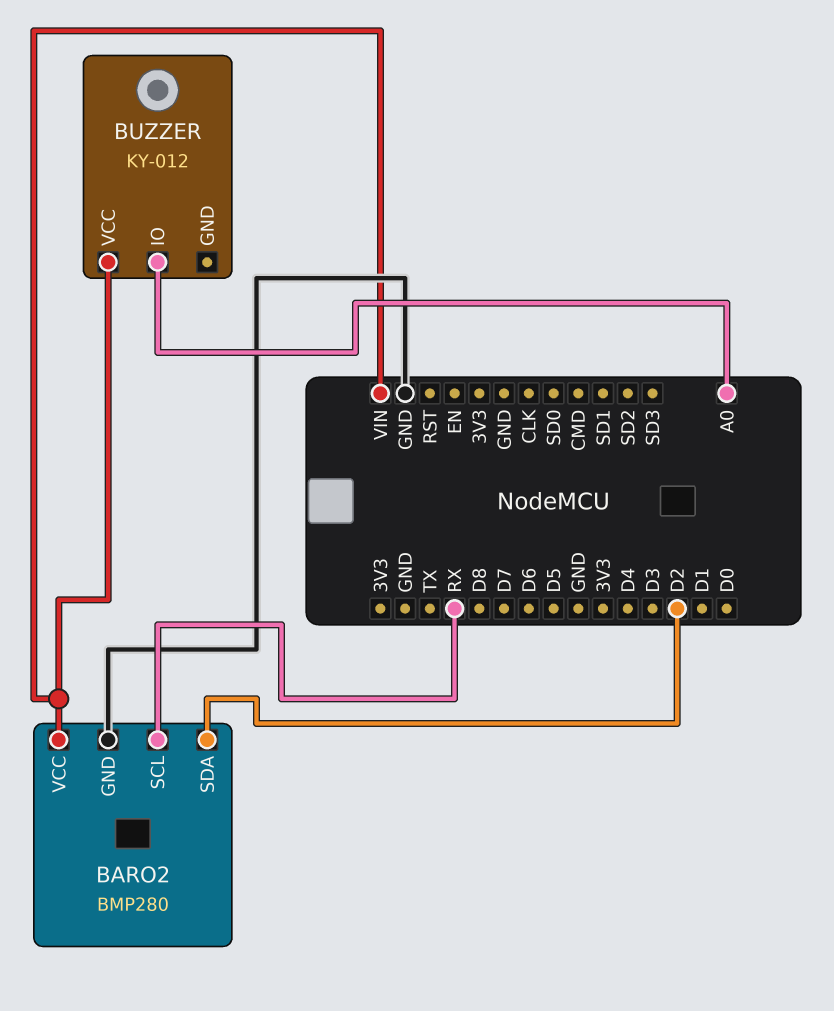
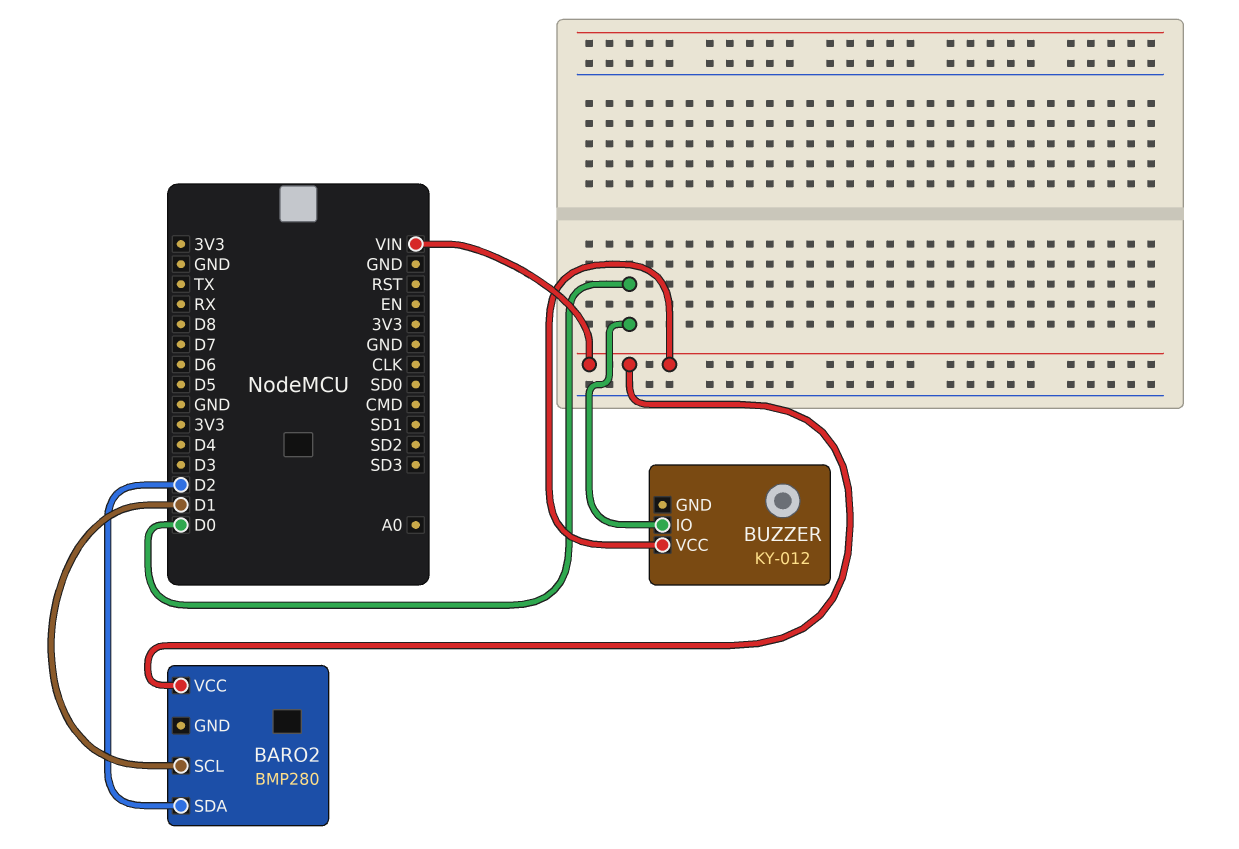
BARO2 pin GND: GND -> none
BARO2 pin SCL: RX -> D1
BUZZER pin IO: A0 -> D0

